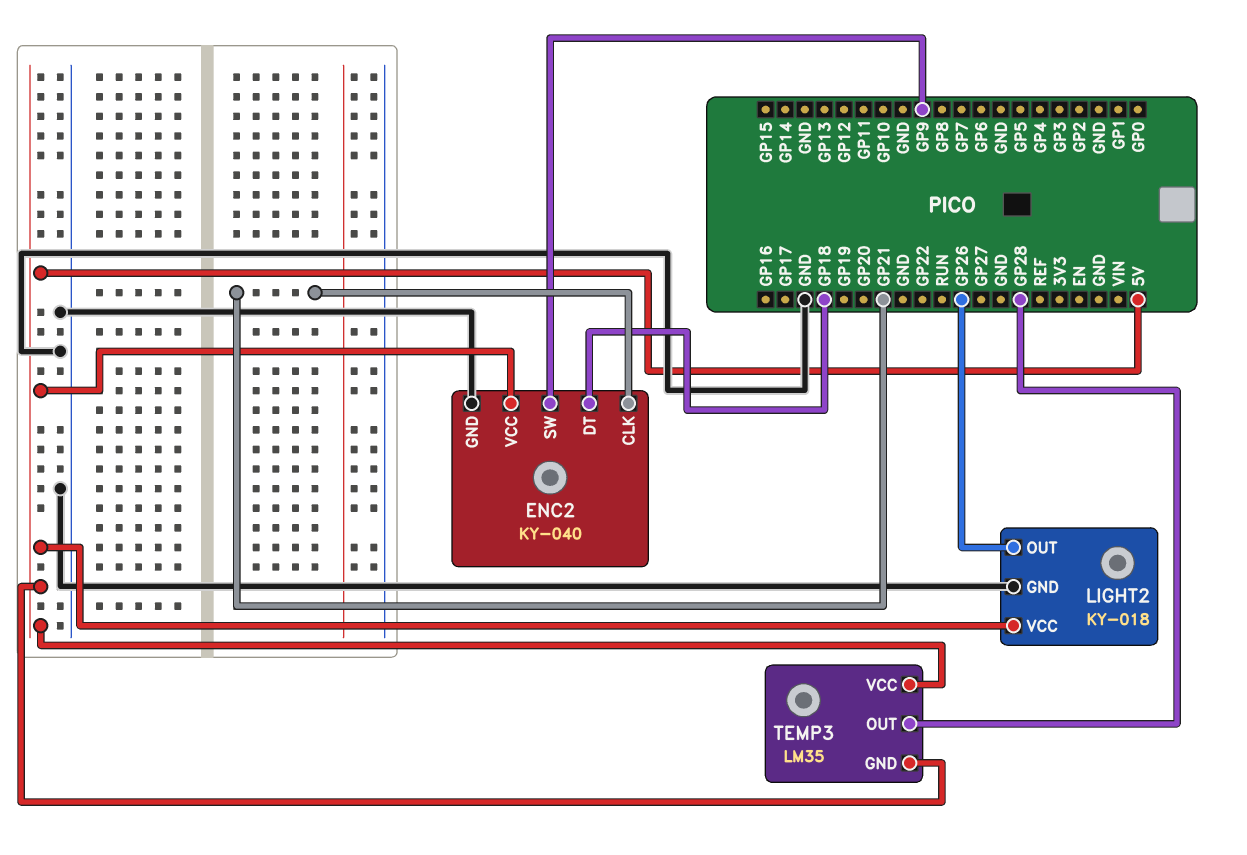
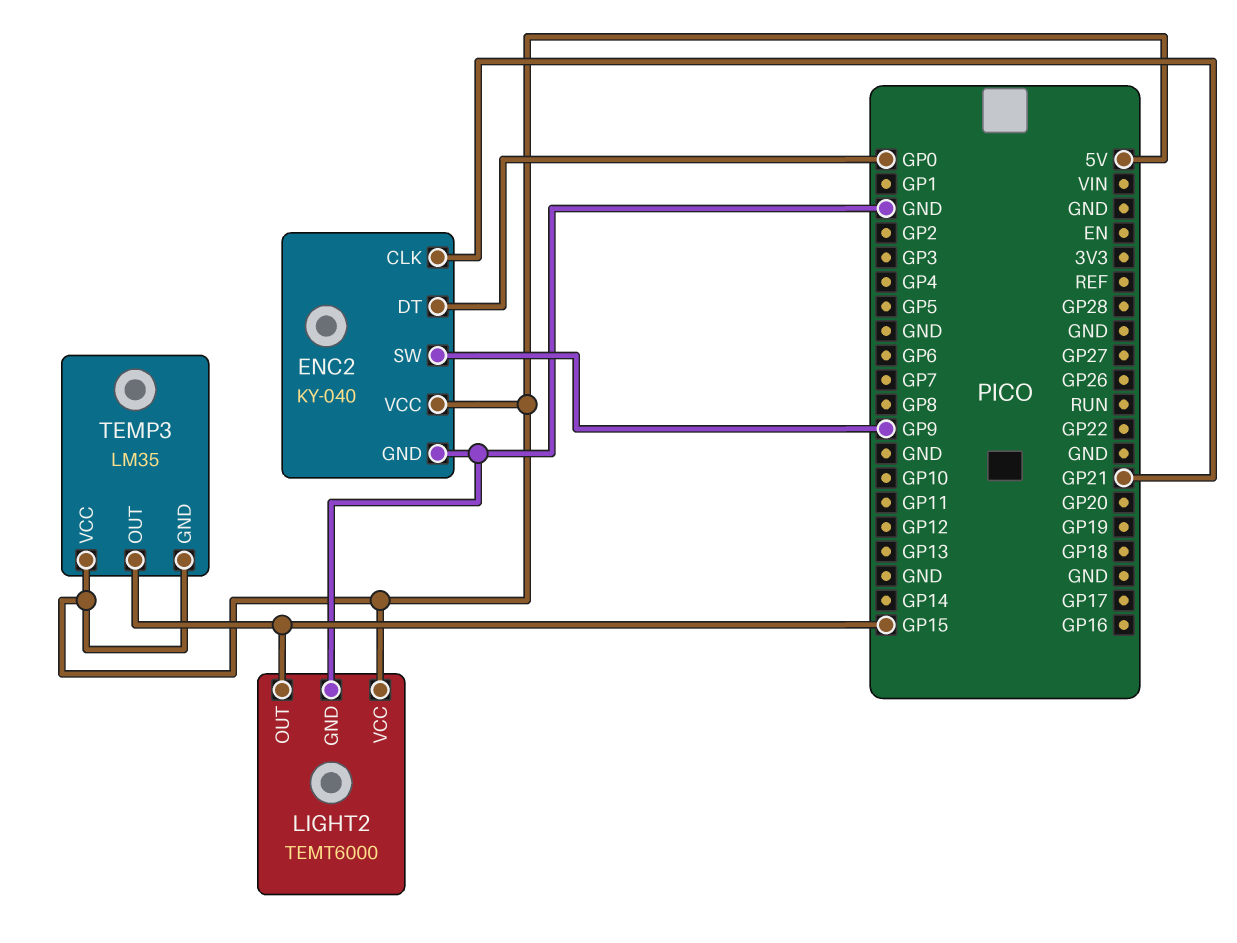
ENC2 pin DT: GP18 -> GP0
LIGHT2: KY-018 -> TEMT6000
LIGHT2 pin OUT: GP26 -> GP15
TEMP3 pin OUT: GP28 -> GP15

